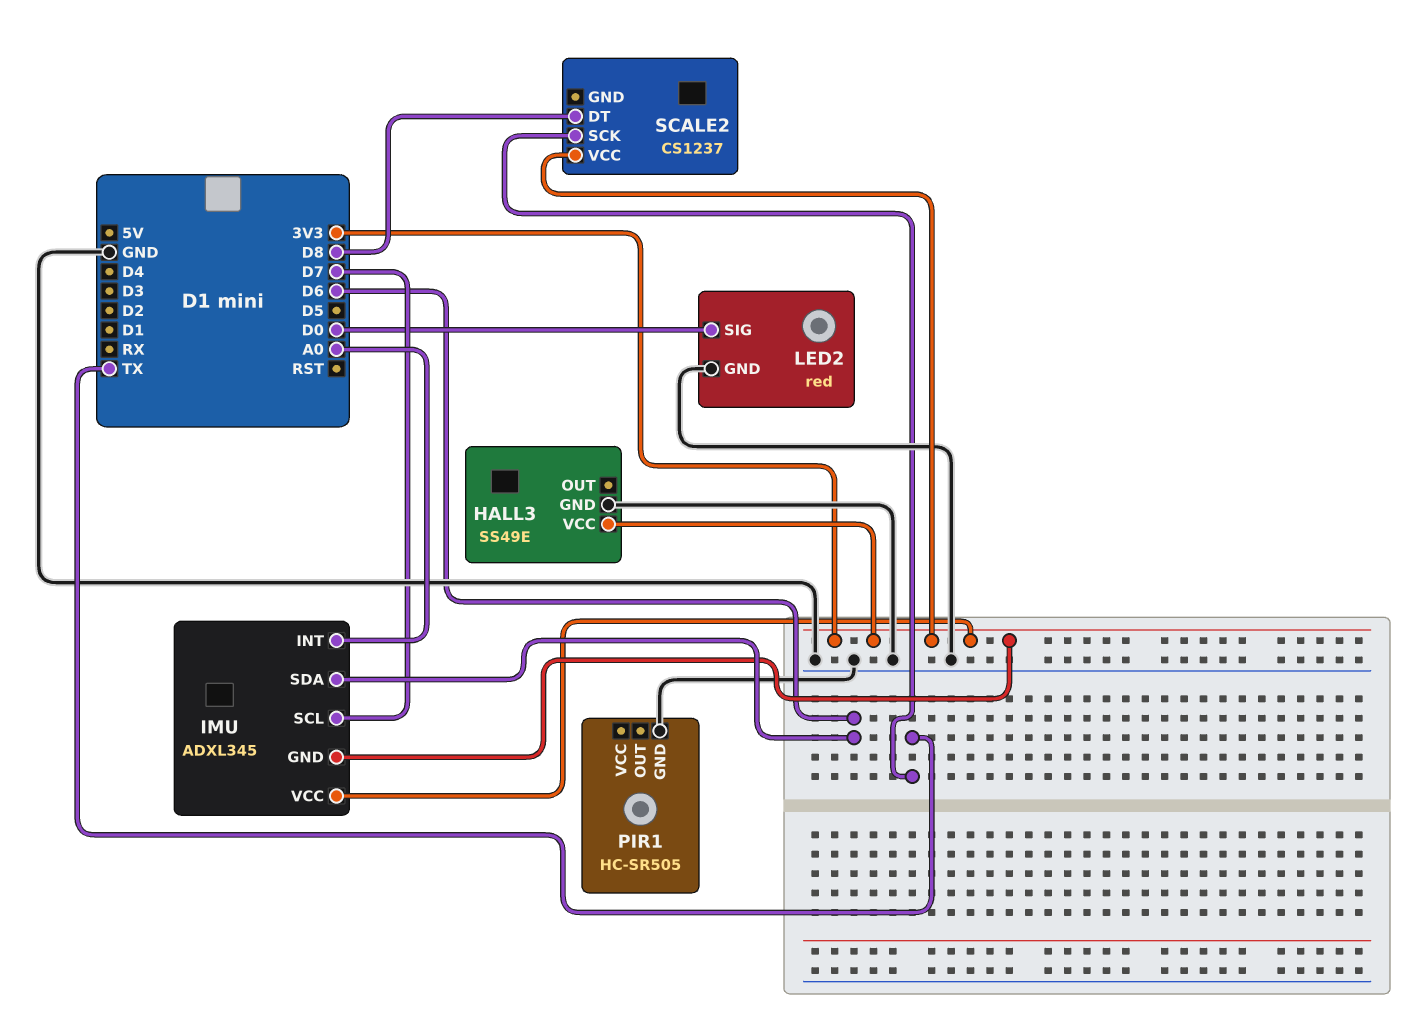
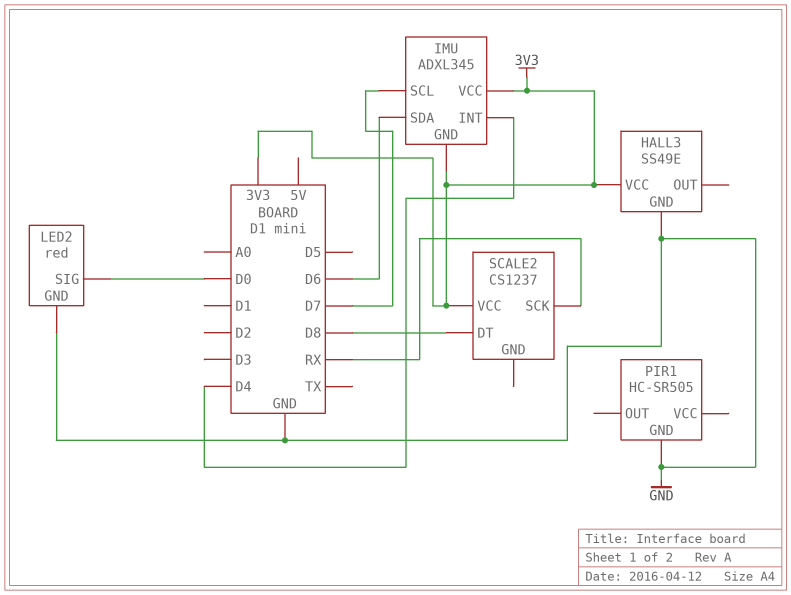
IMU pin INT: A0 -> D4
SCALE2 pin SCK: TX -> RX

